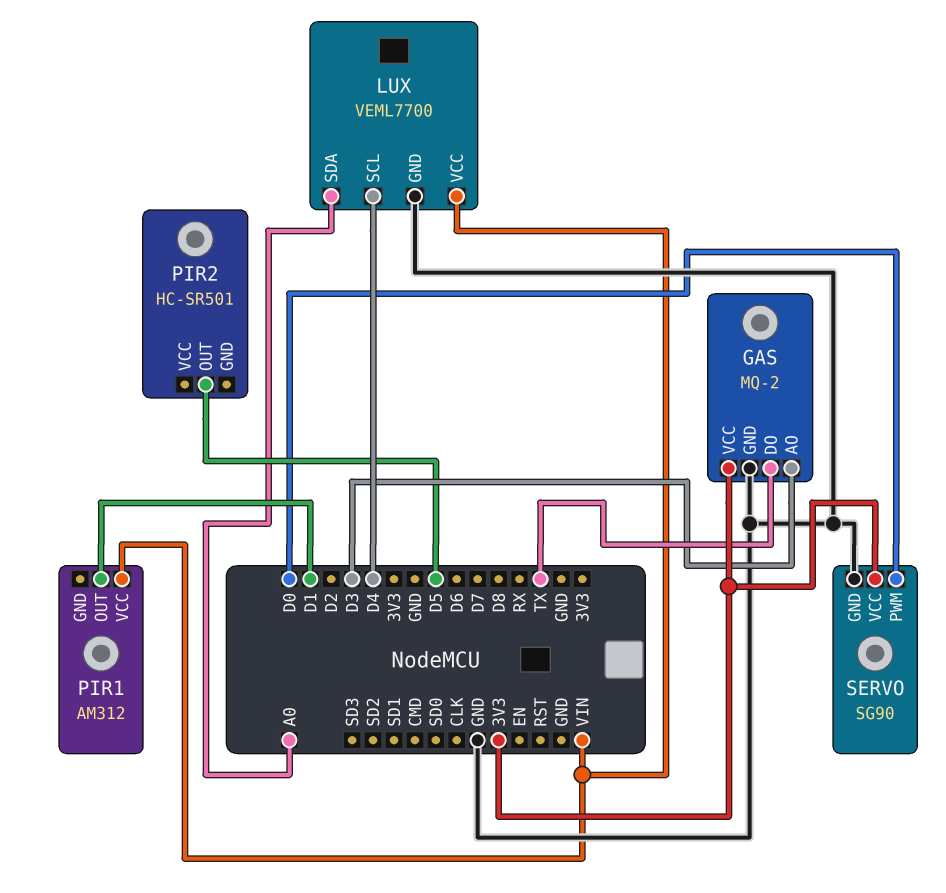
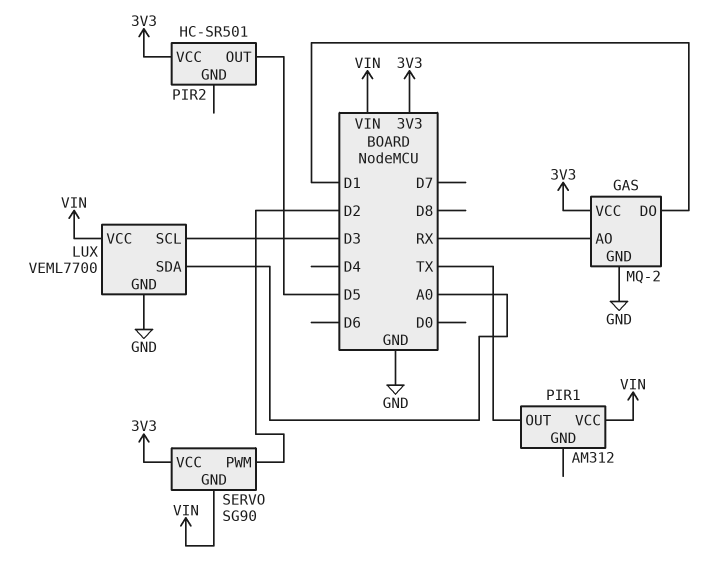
GAS pin AO: D3 -> RX
GAS pin DO: TX -> D1
LUX pin SCL: D4 -> D3
PIR1 pin OUT: D1 -> TX
PIR2 pin VCC: none -> 3V3
SERVO pin GND: GND -> VIN
SERVO pin PWM: D0 -> D2

